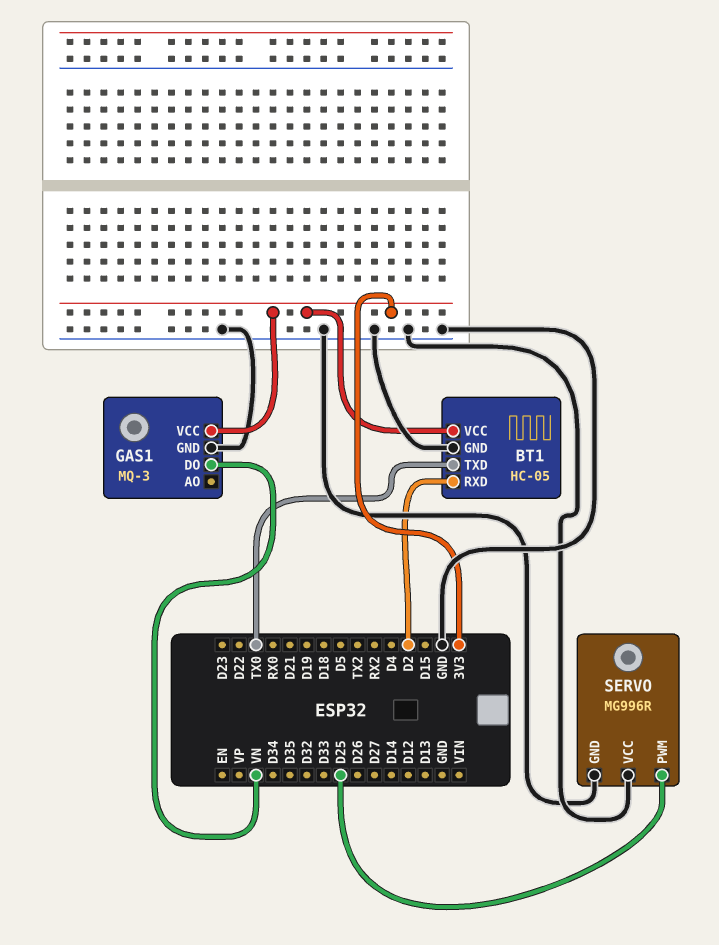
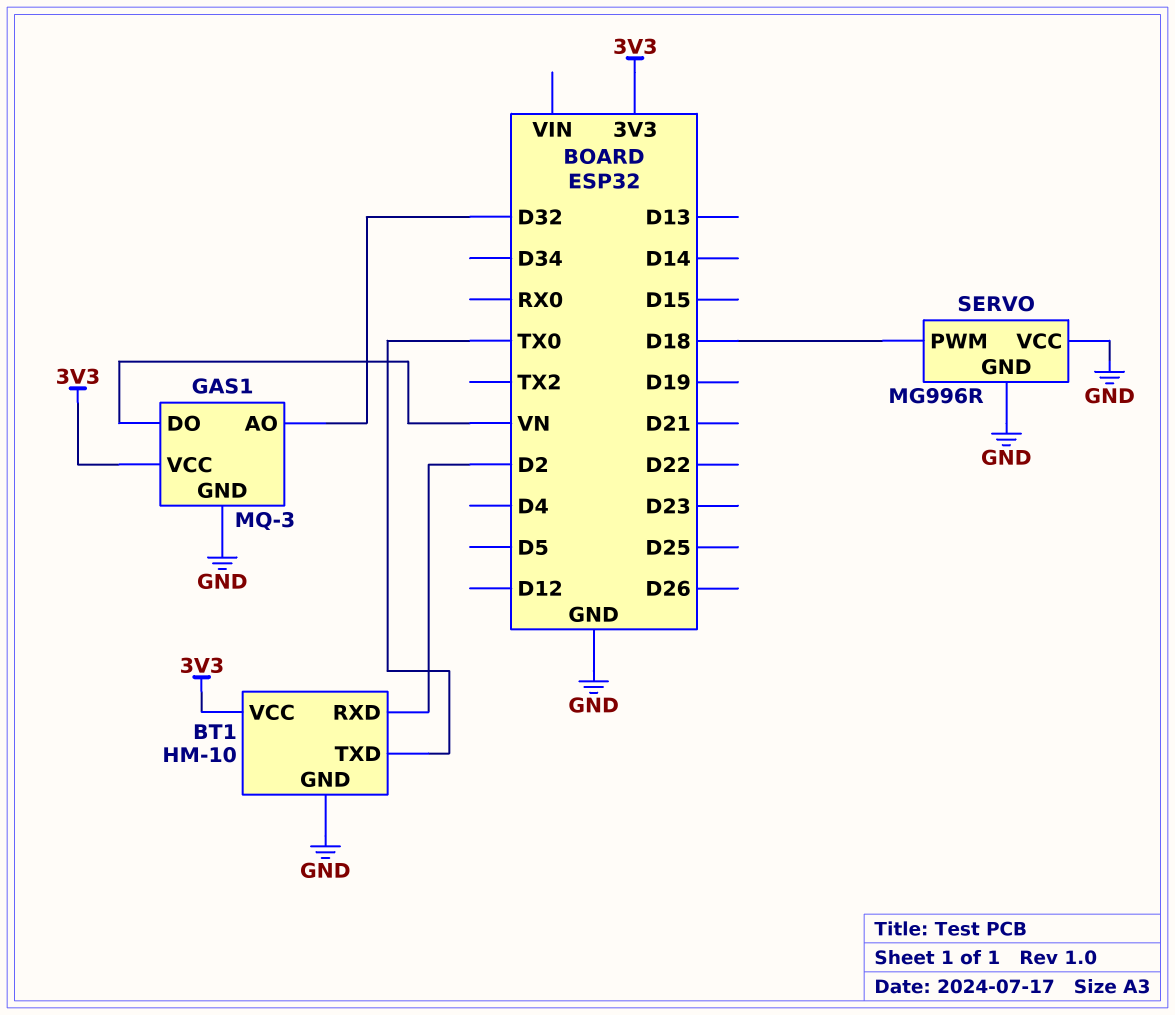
BT1: HC-05 -> HM-10
GAS1 pin AO: none -> D32
SERVO pin PWM: D25 -> D18

